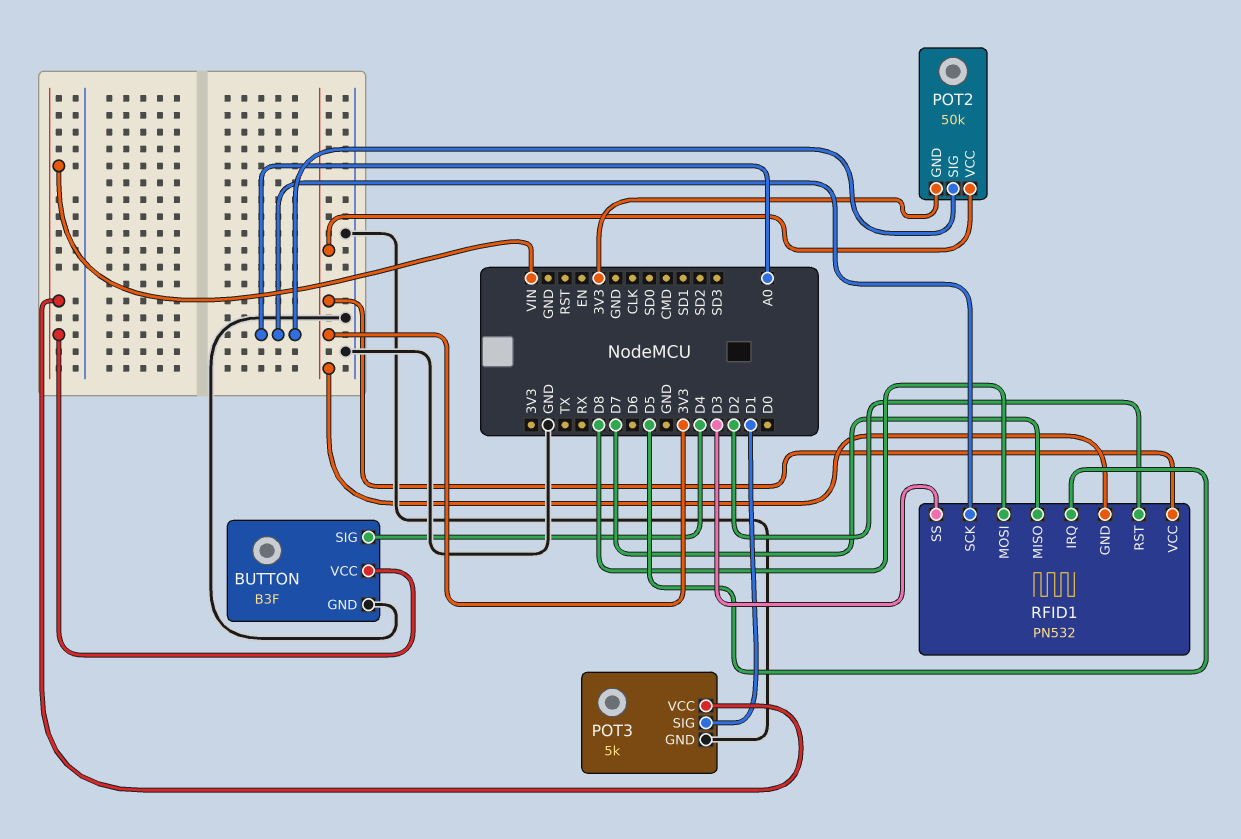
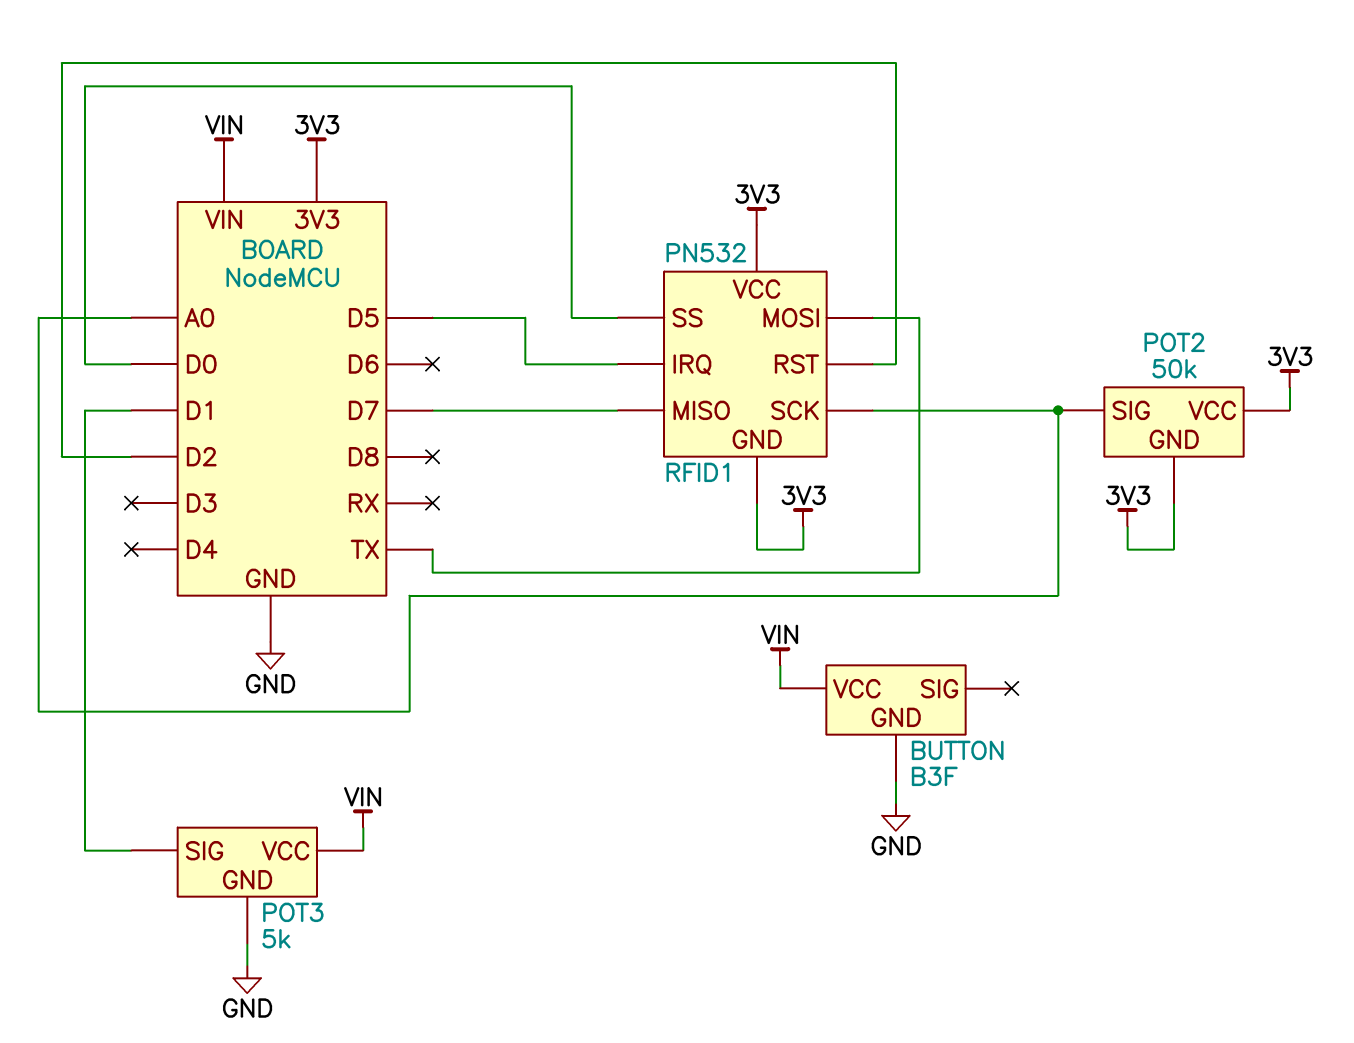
BUTTON pin SIG: D4 -> none
RFID1 pin MOSI: D8 -> TX
RFID1 pin SS: D3 -> D0

